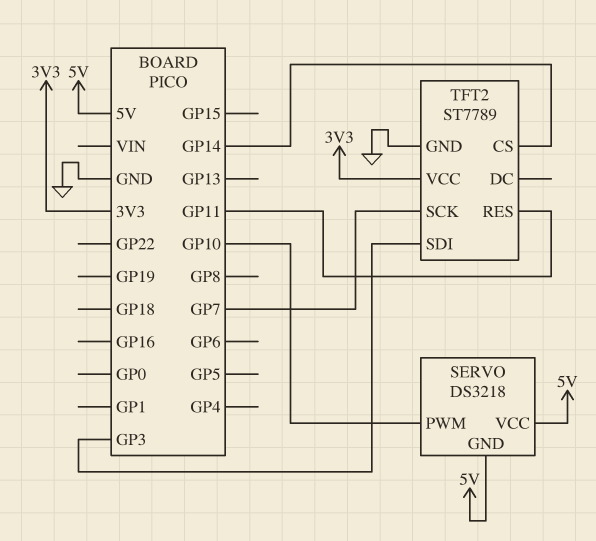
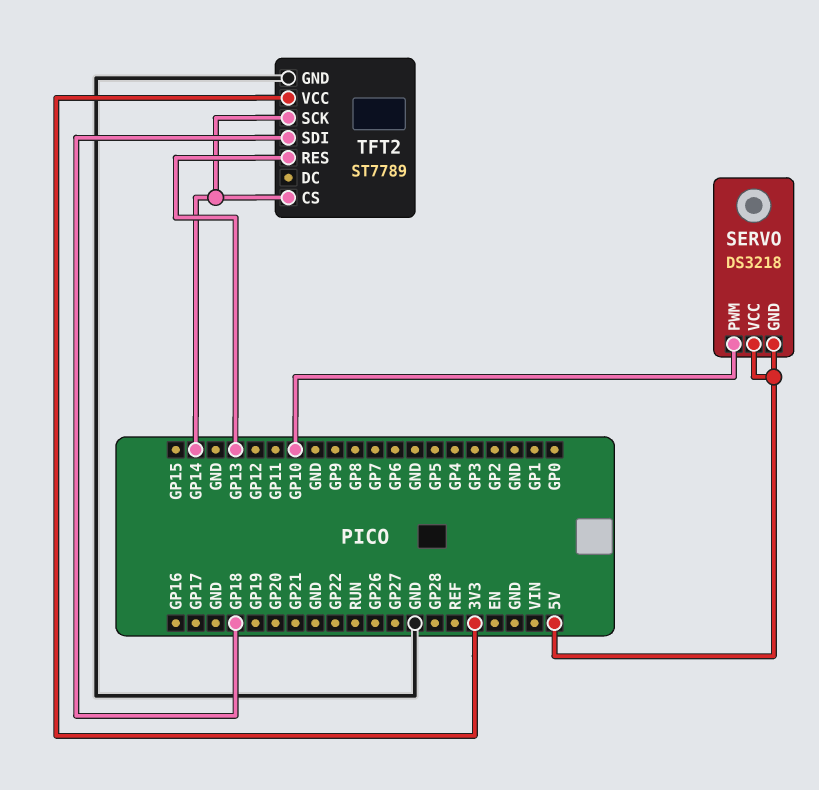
TFT2 pin RES: GP11 -> GP13
TFT2 pin SCK: GP7 -> GP14
TFT2 pin SDI: GP3 -> GP18

